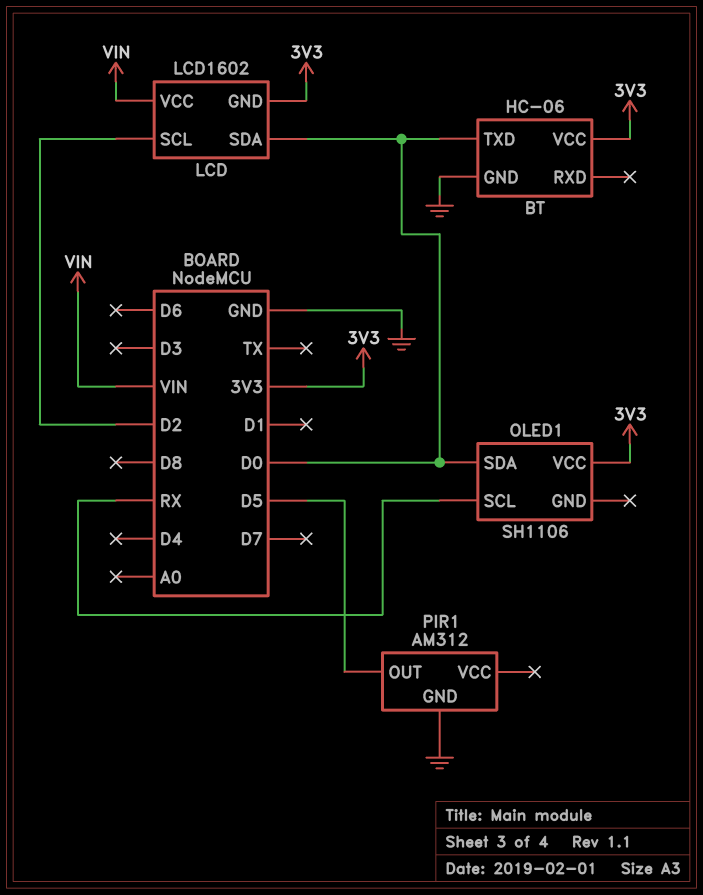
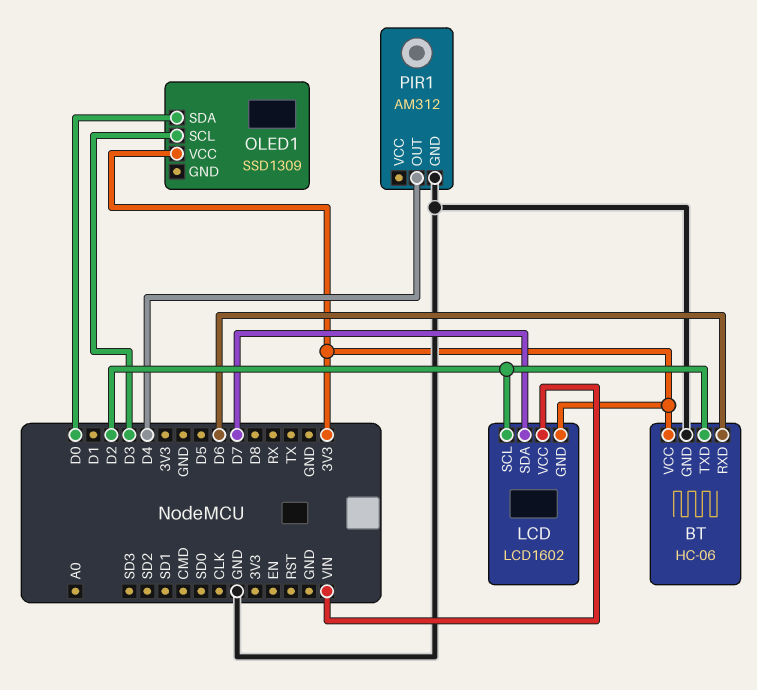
BT pin RXD: none -> D6
BT pin TXD: D0 -> D2
LCD pin SDA: D0 -> D7
OLED1: SH1106 -> SSD1309
OLED1 pin SCL: RX -> D3
PIR1 pin OUT: D5 -> D4

